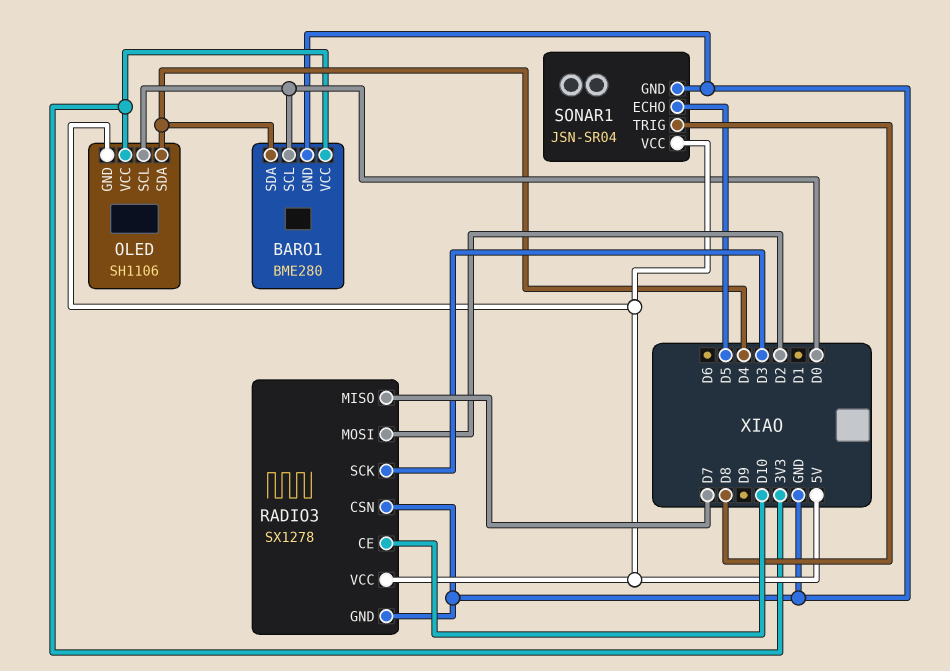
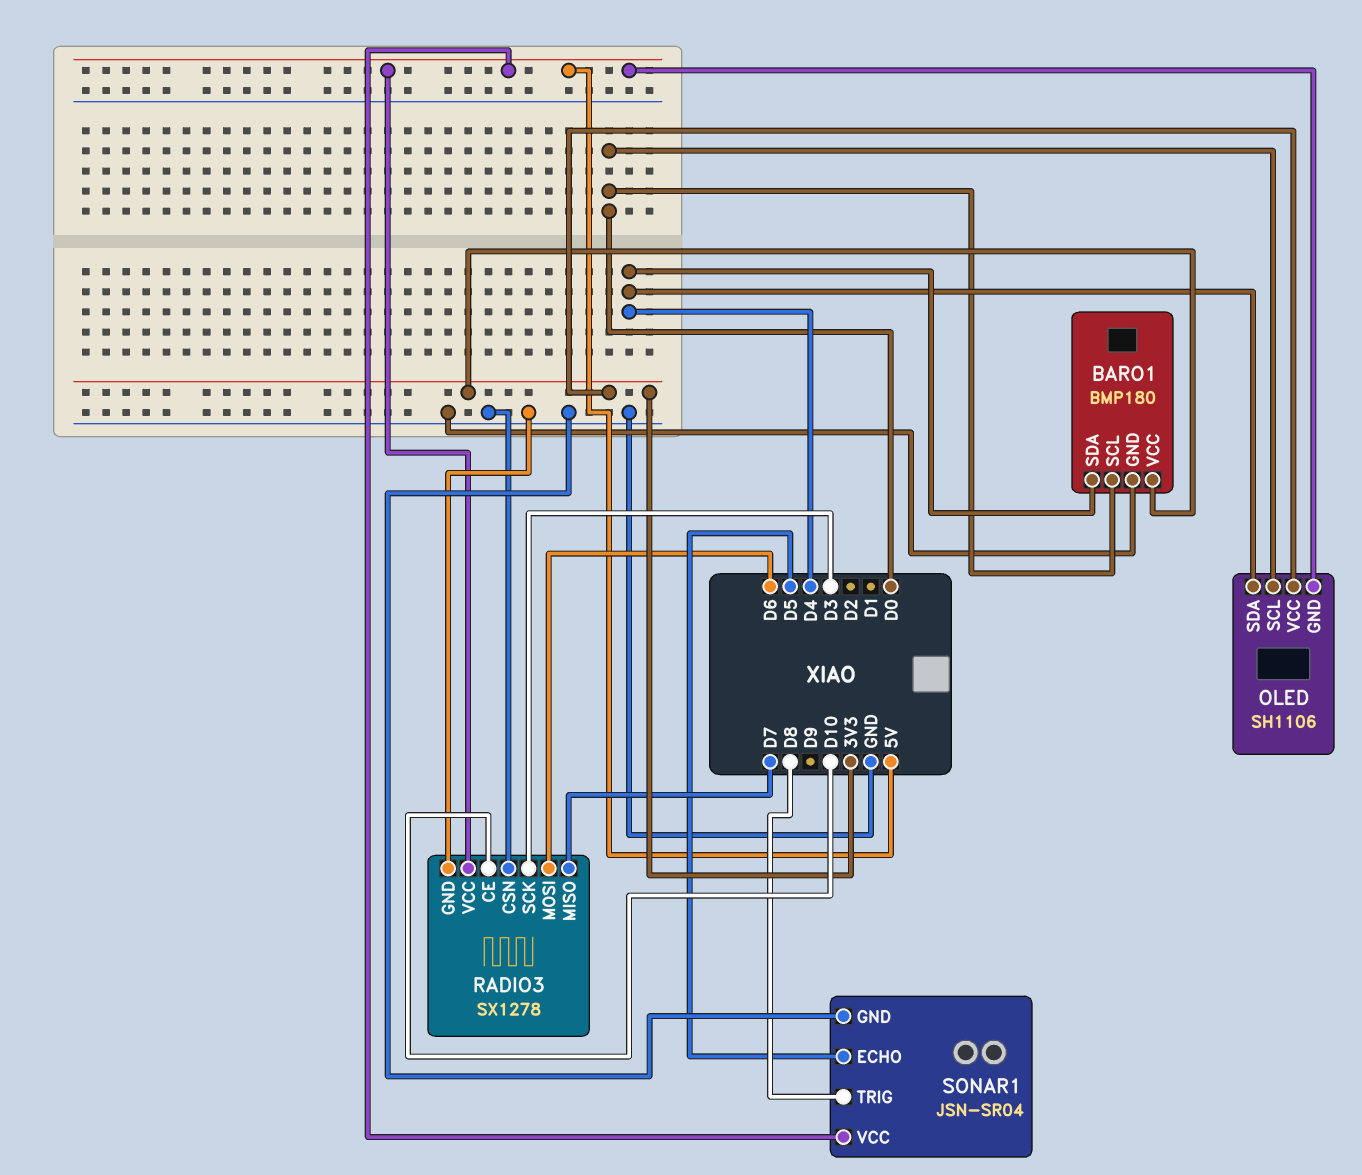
BARO1: BME280 -> BMP180
RADIO3 pin MOSI: D2 -> D6

